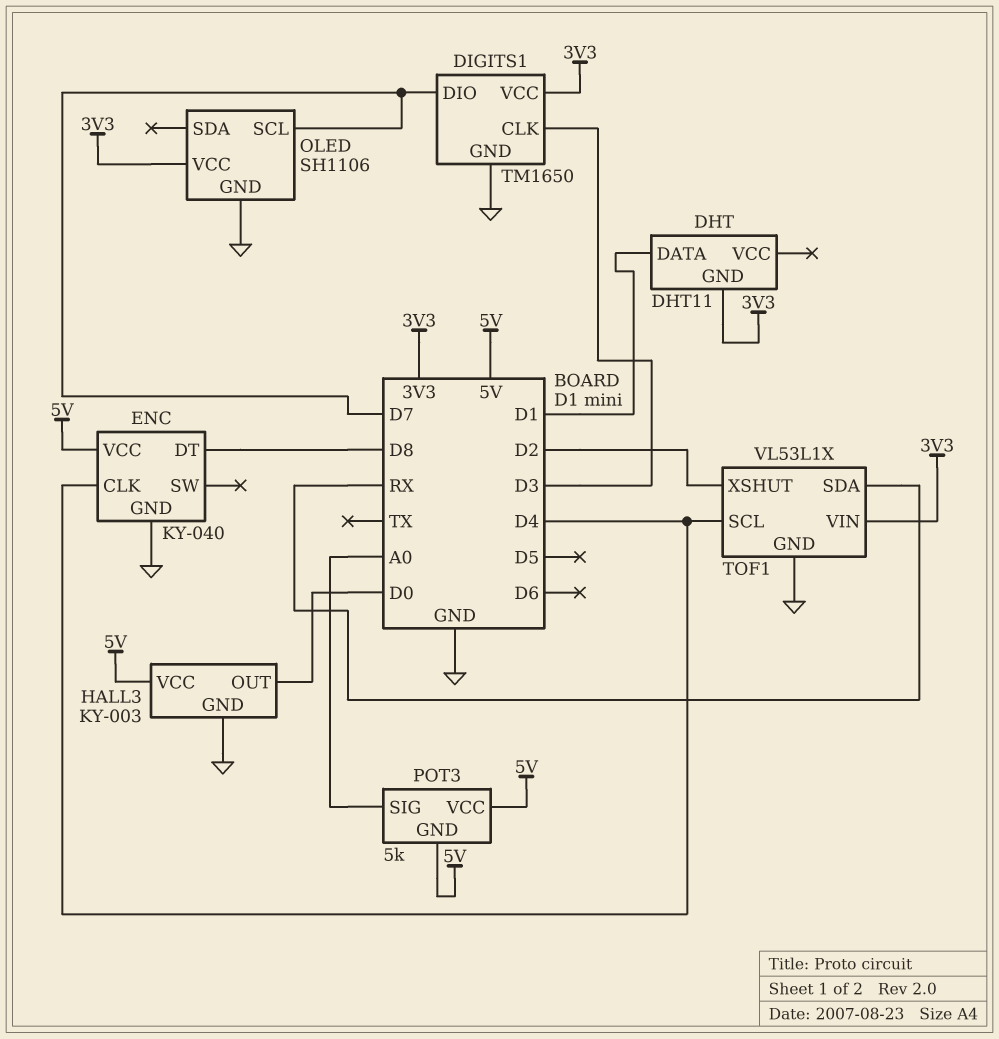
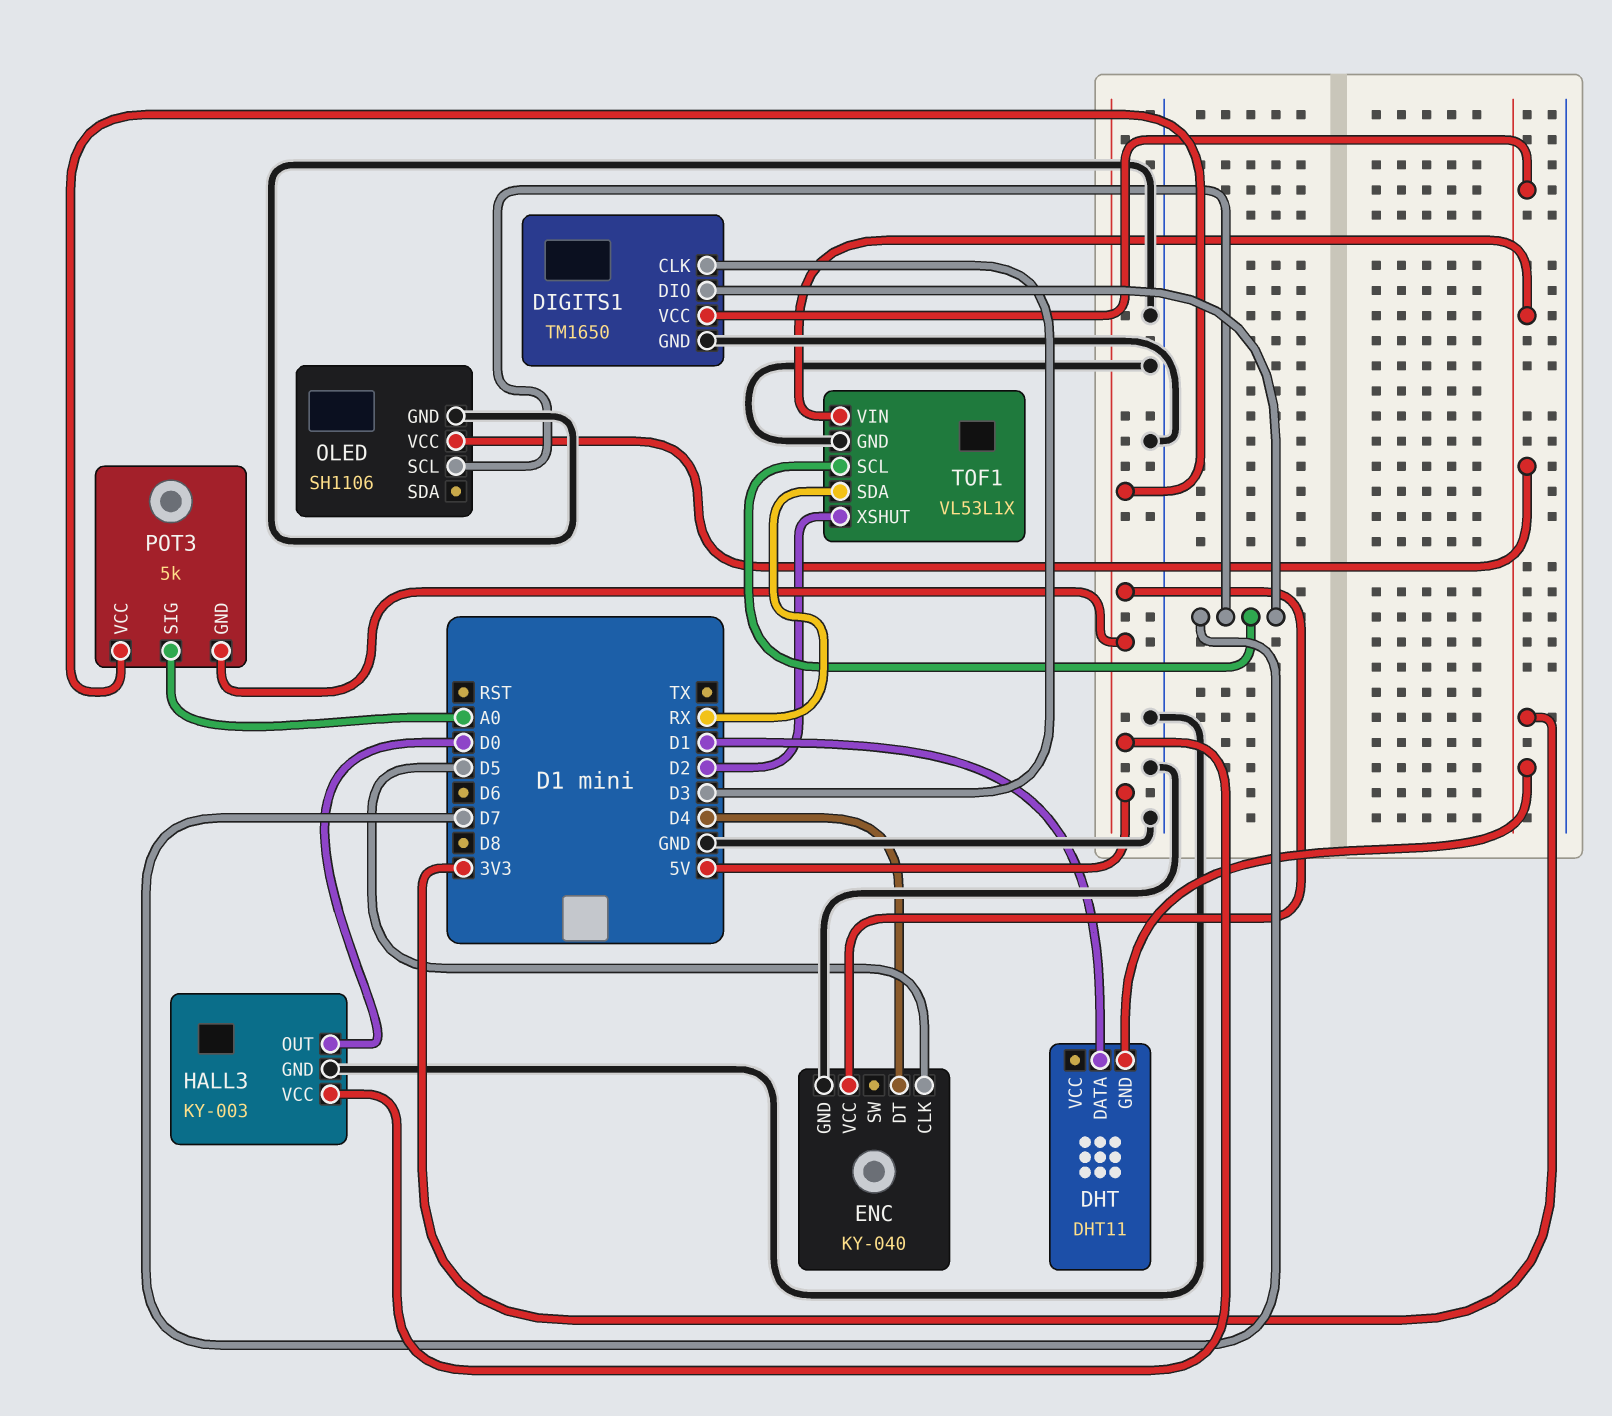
ENC pin CLK: D4 -> D5
ENC pin DT: D8 -> D4
TOF1 pin SCL: D4 -> D7

